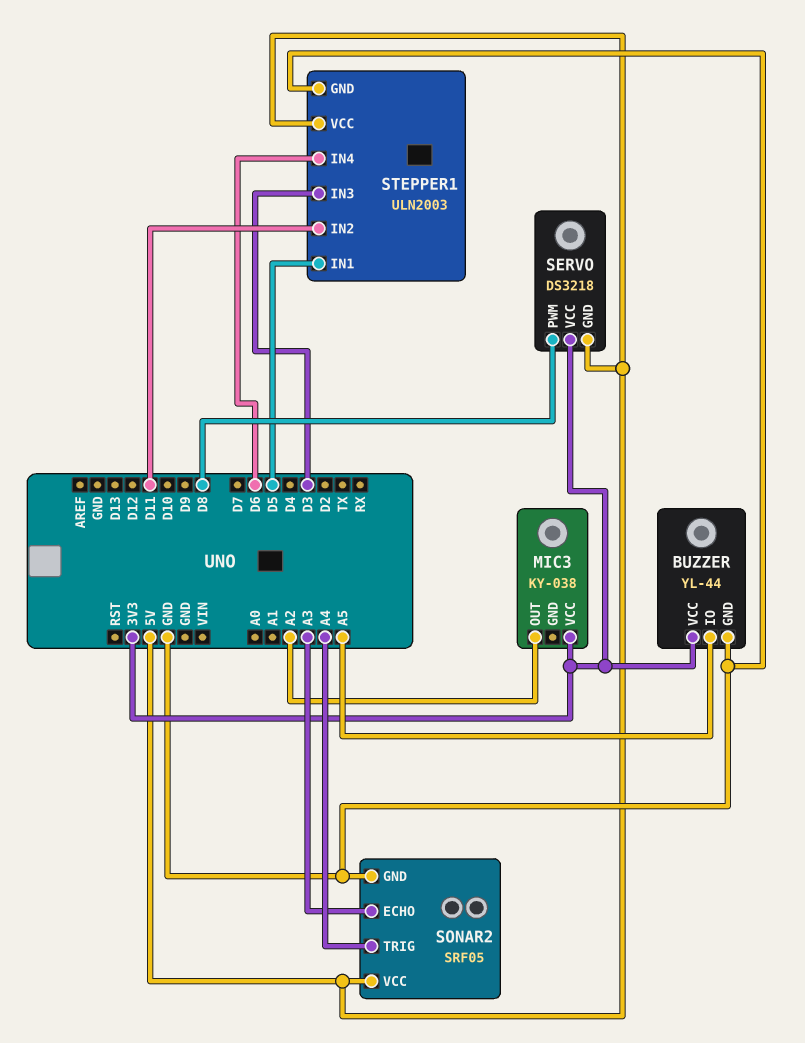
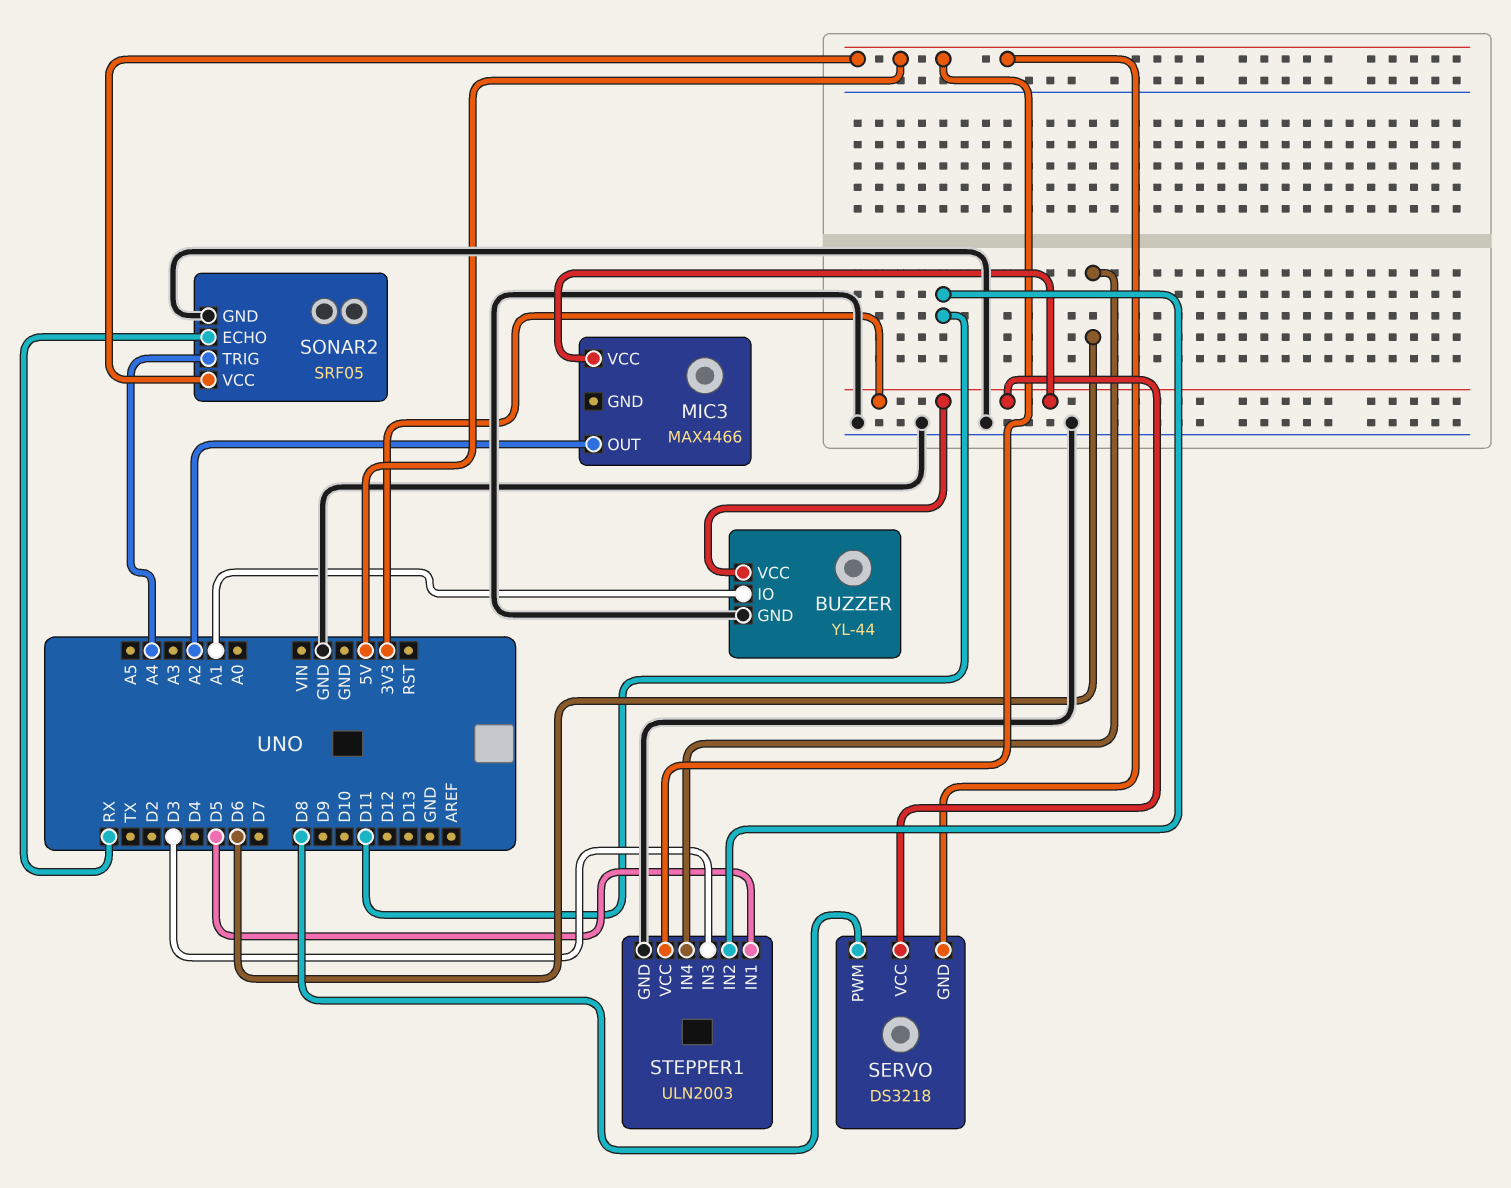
BUZZER pin IO: A5 -> A1
MIC3: KY-038 -> MAX4466
SONAR2 pin ECHO: A3 -> RX

